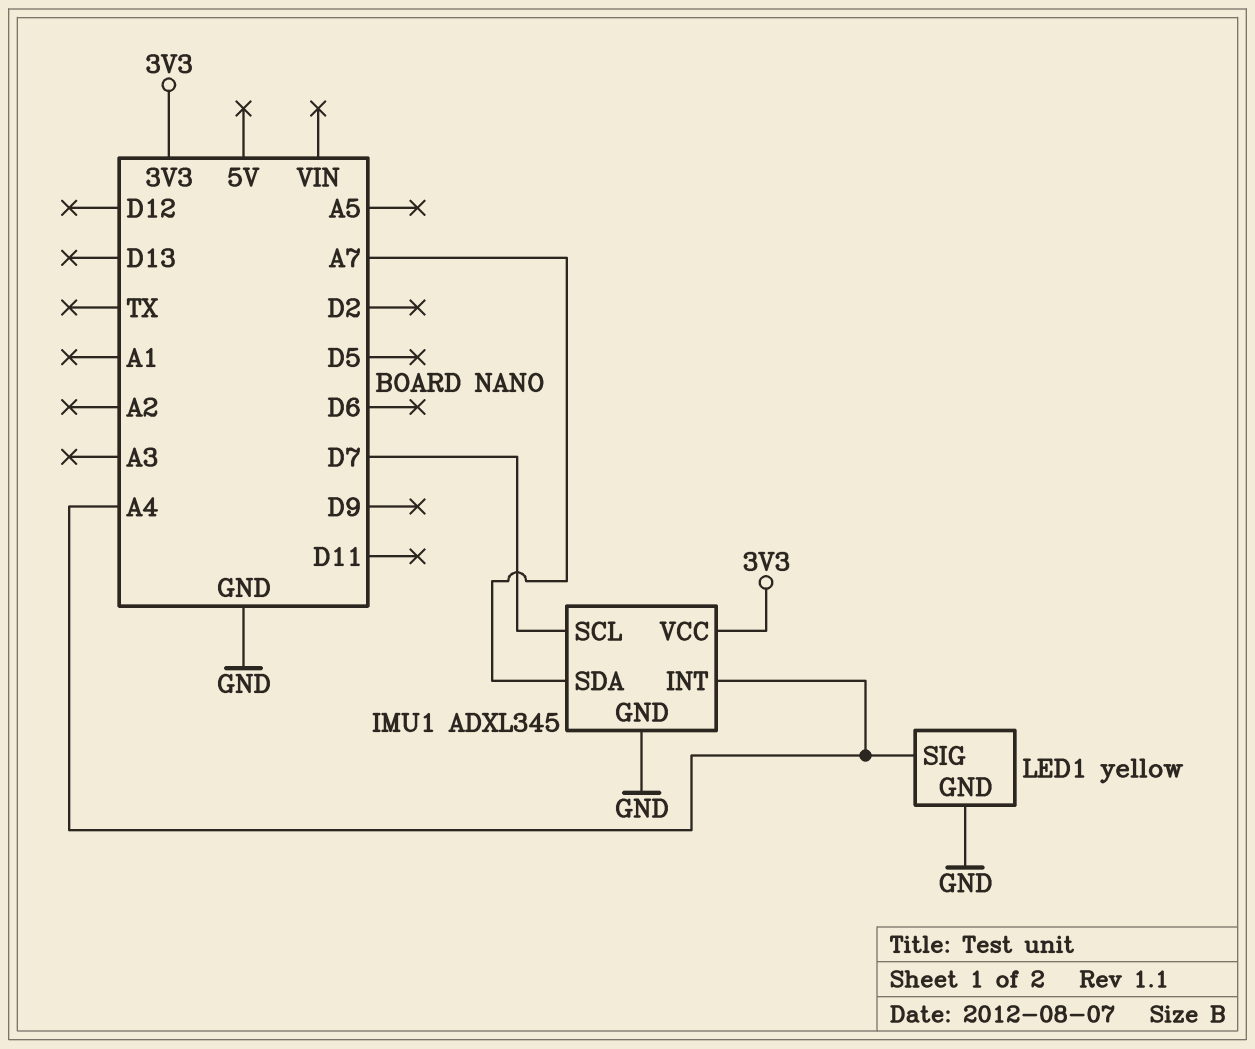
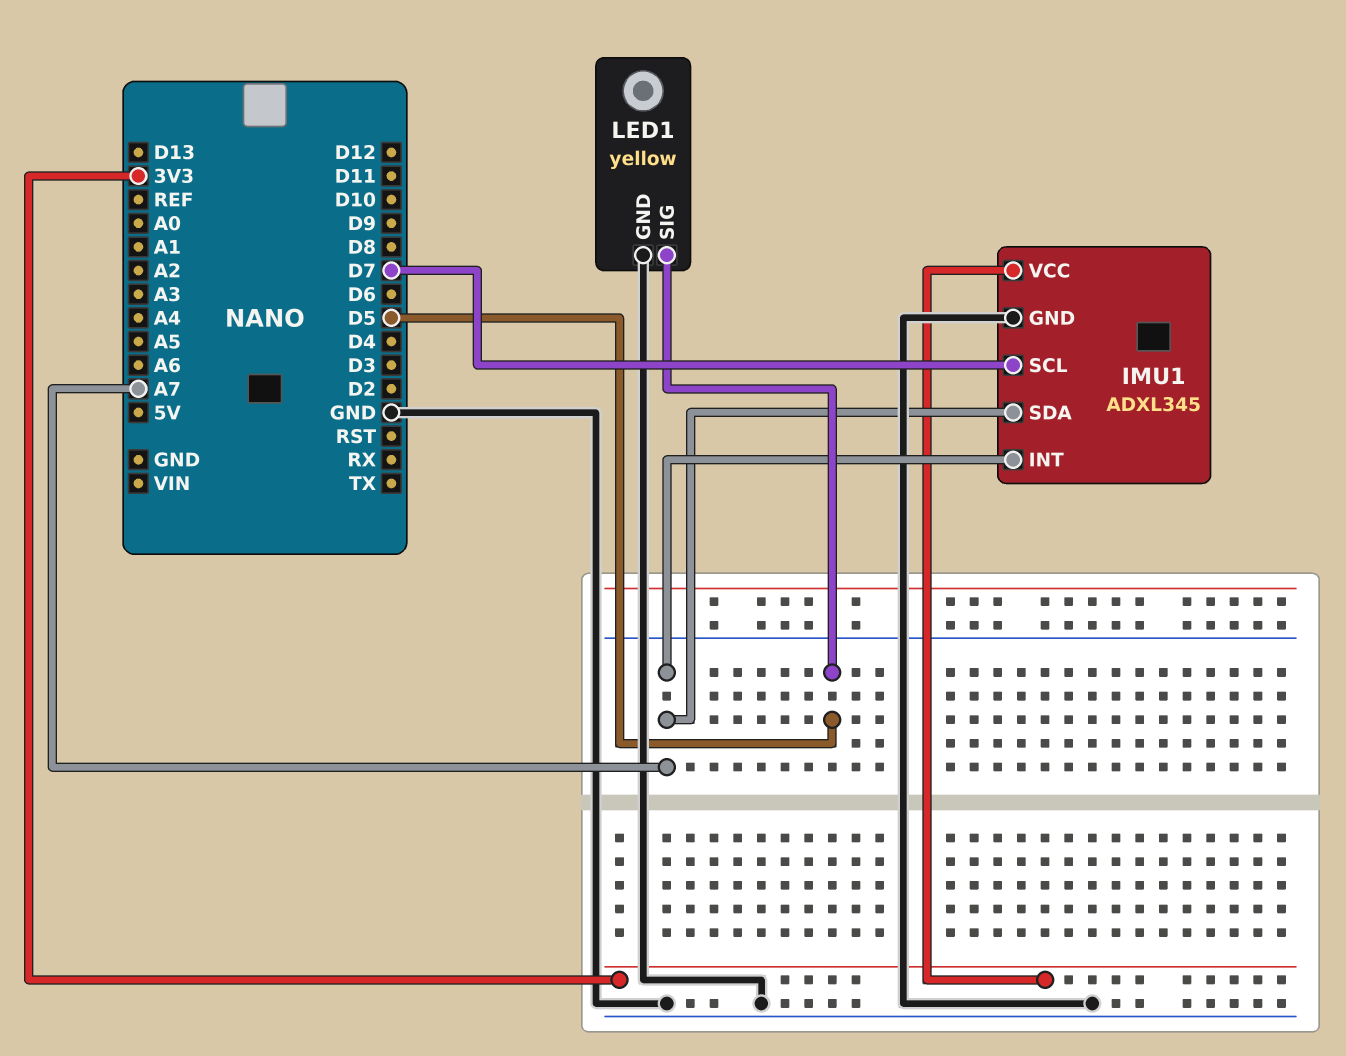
IMU1 pin INT: A4 -> A7
LED1 pin SIG: A4 -> D5

